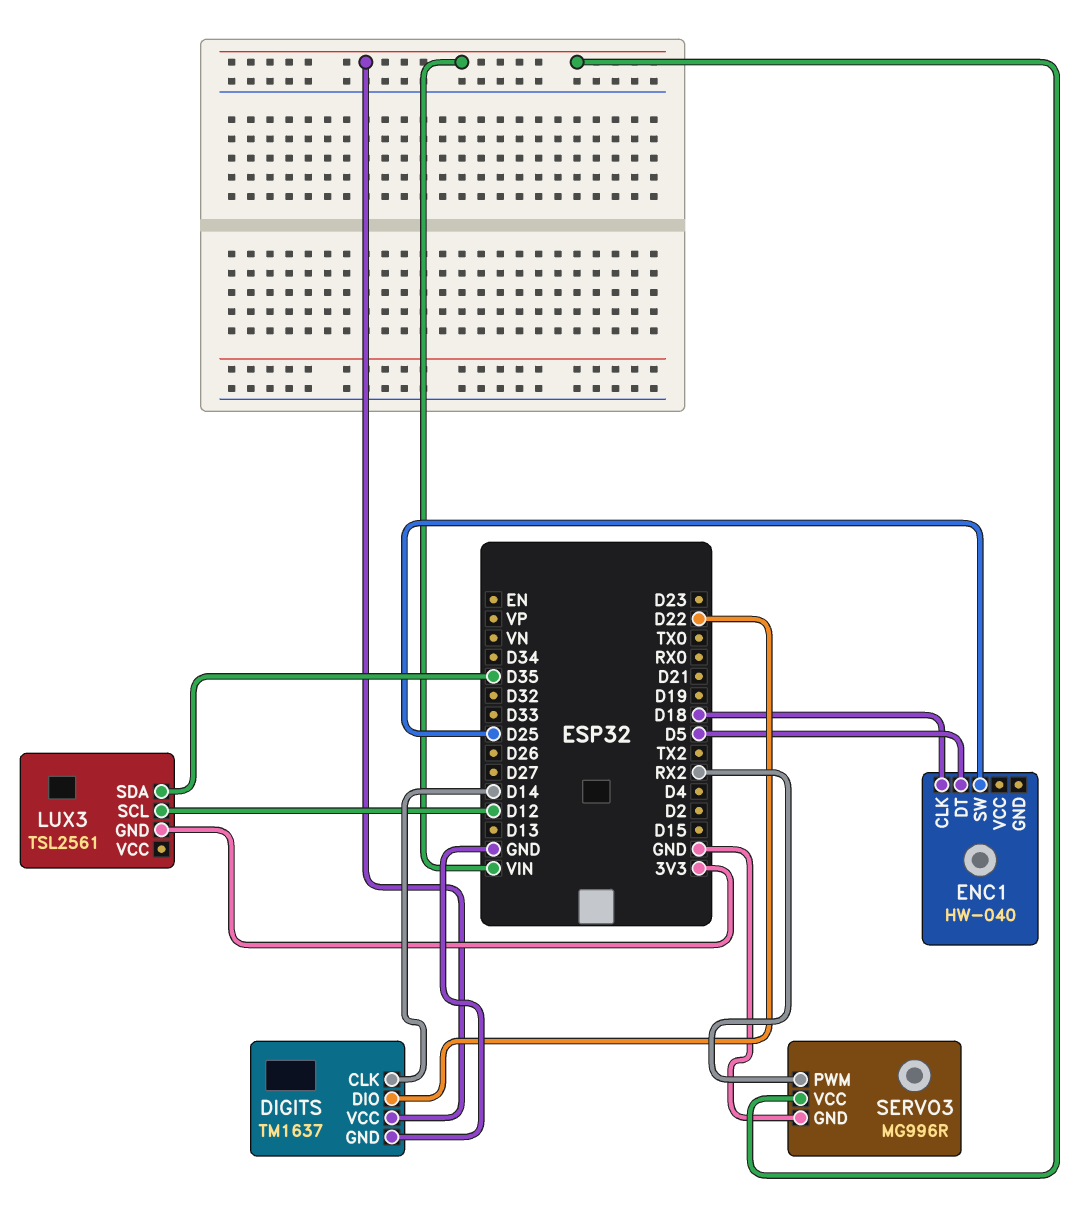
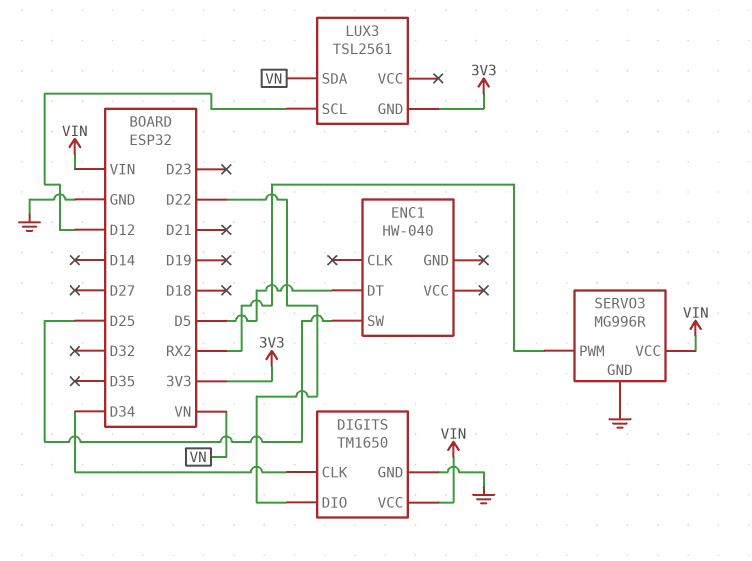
DIGITS: TM1637 -> TM1650
DIGITS pin CLK: D14 -> D34
ENC1 pin CLK: D18 -> none
LUX3 pin SDA: D35 -> VN

